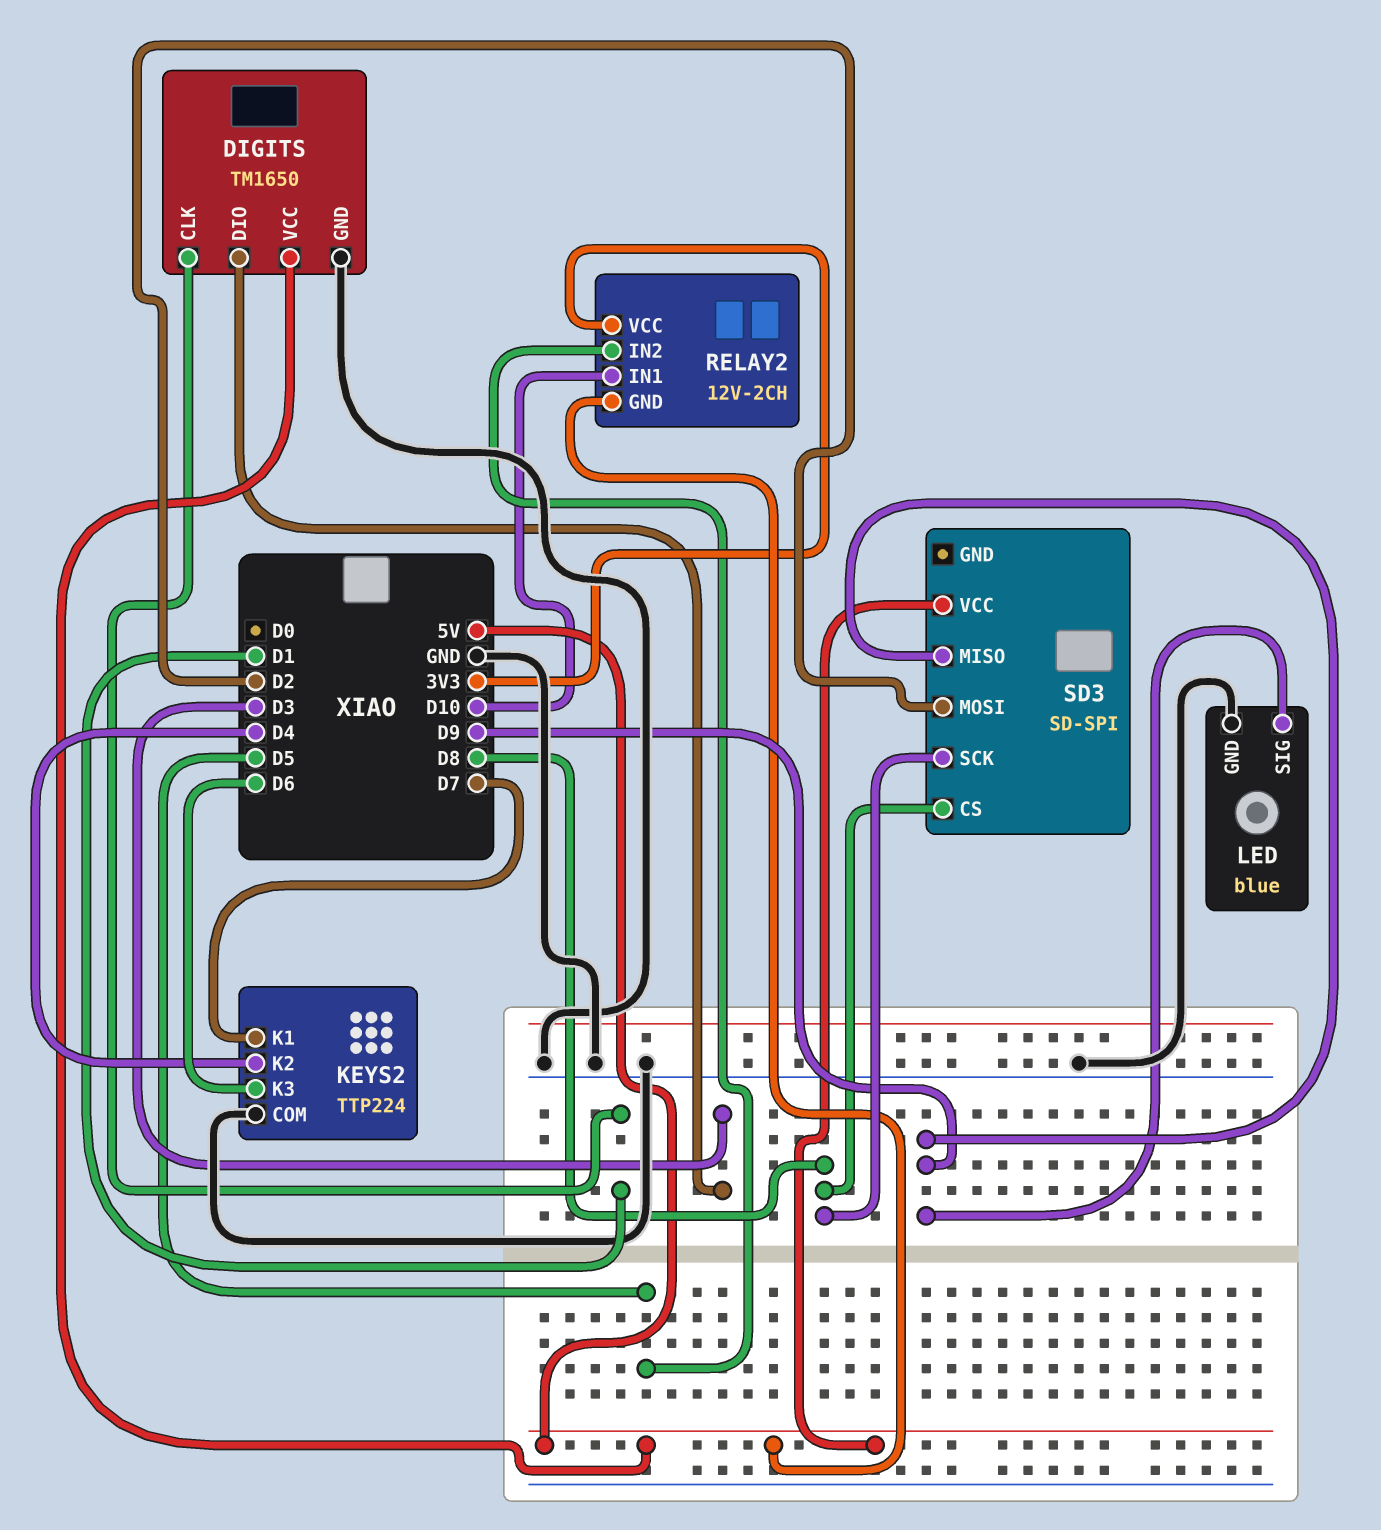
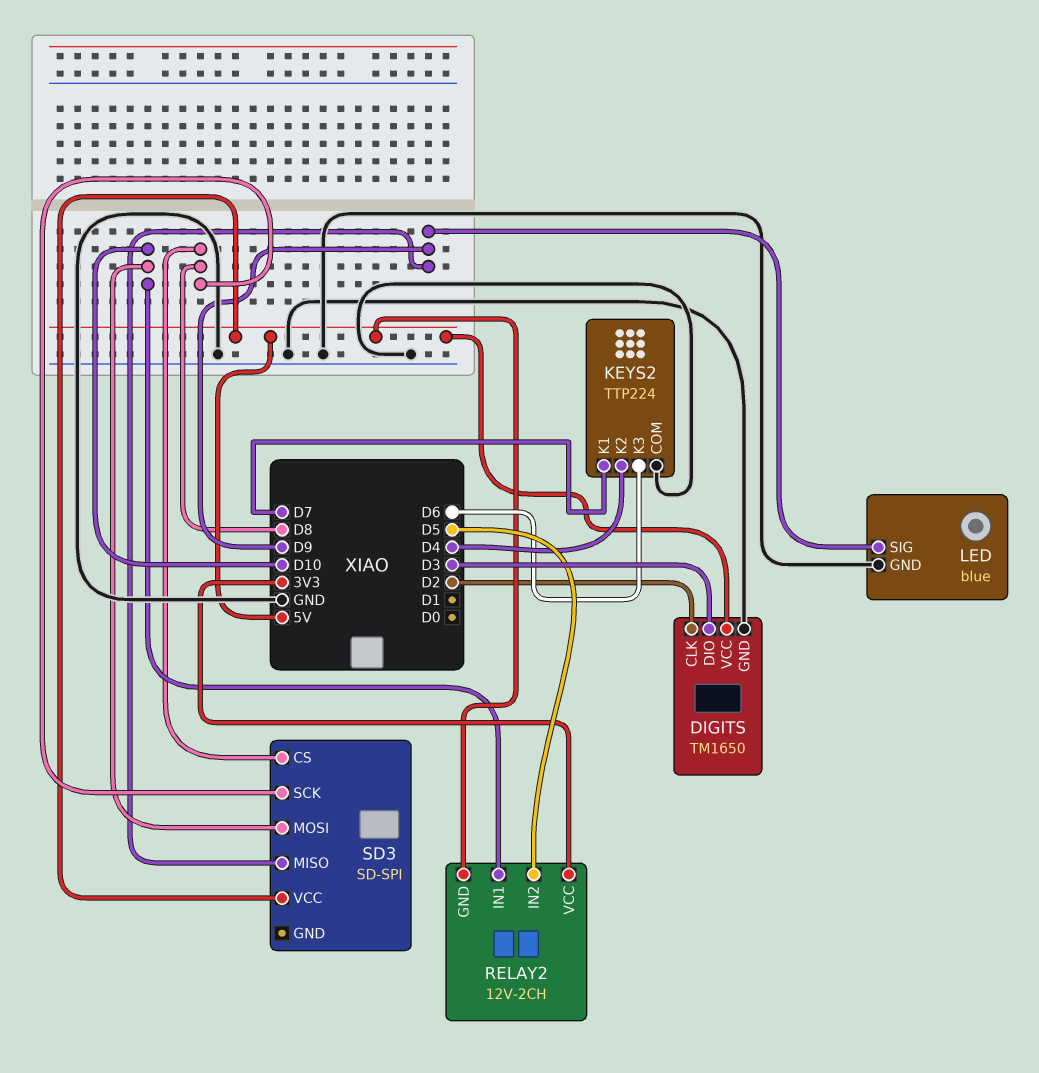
DIGITS pin CLK: D1 -> D2
SD3 pin MOSI: D2 -> D10

